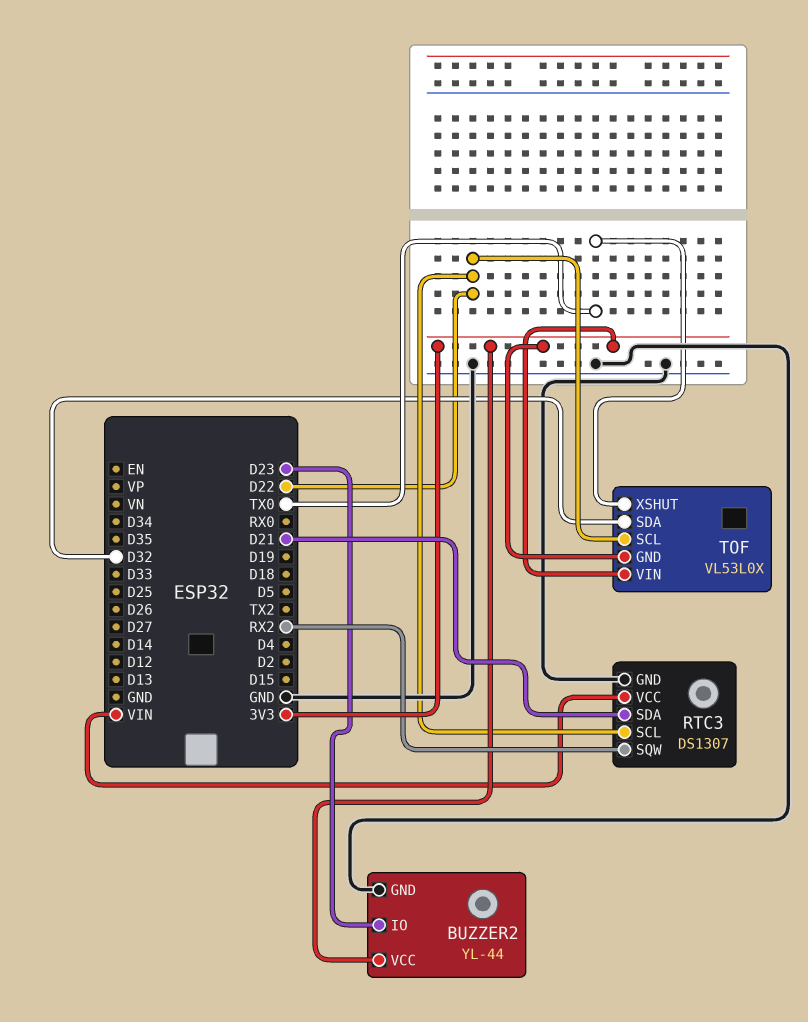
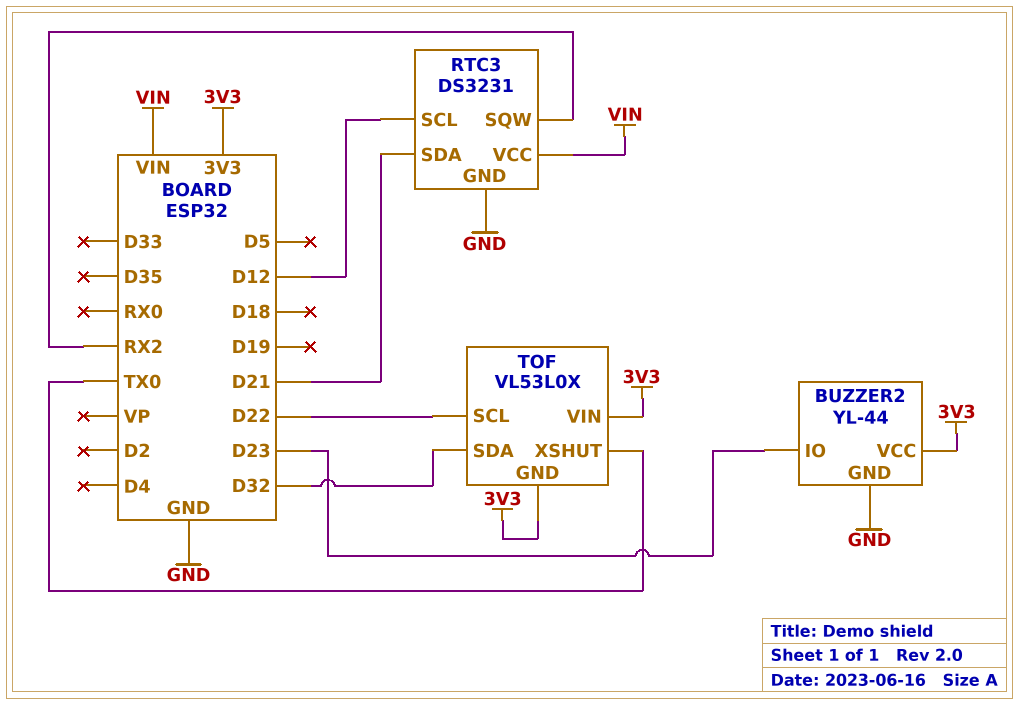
RTC3: DS1307 -> DS3231
RTC3 pin SCL: D22 -> D12

